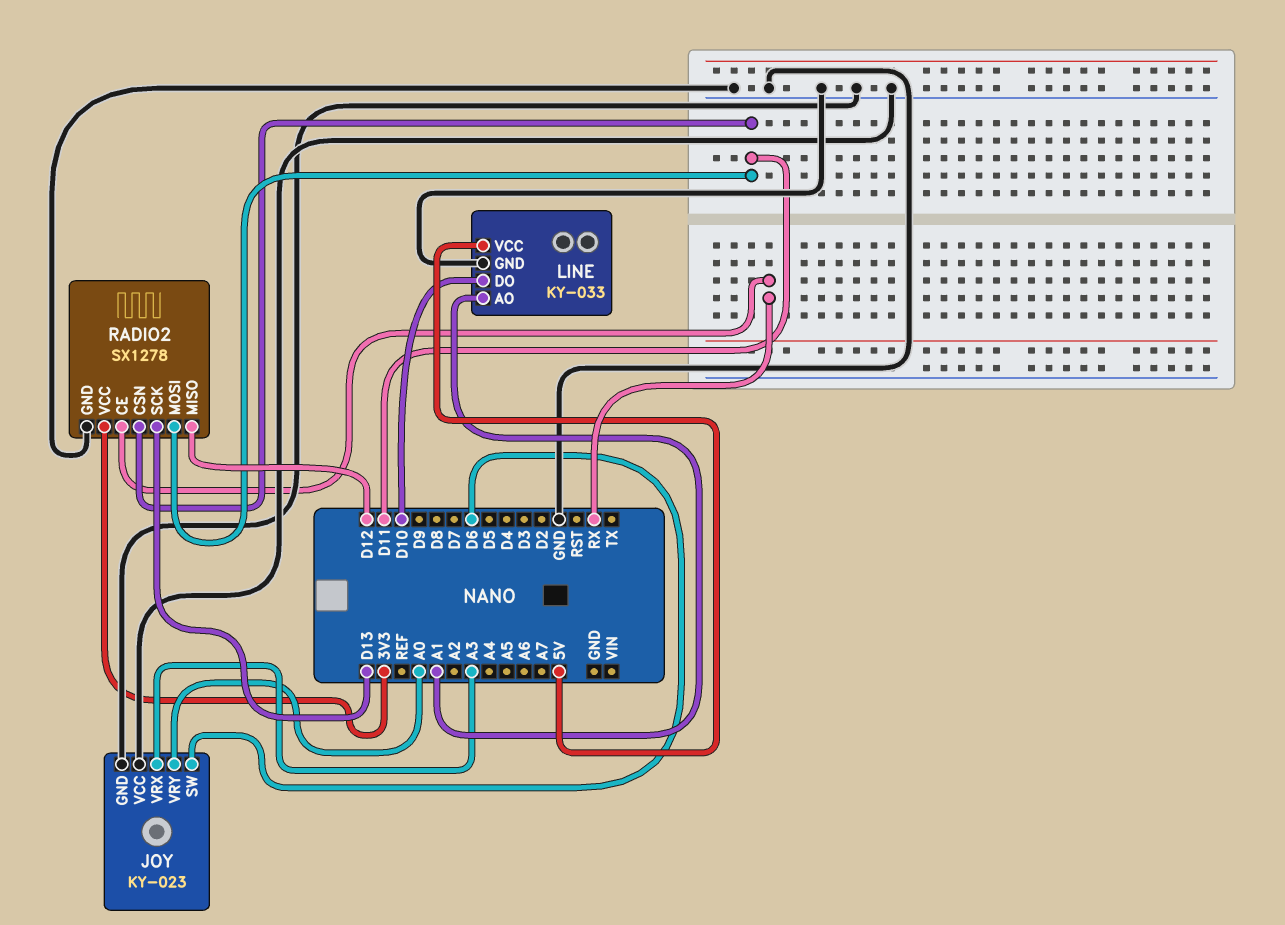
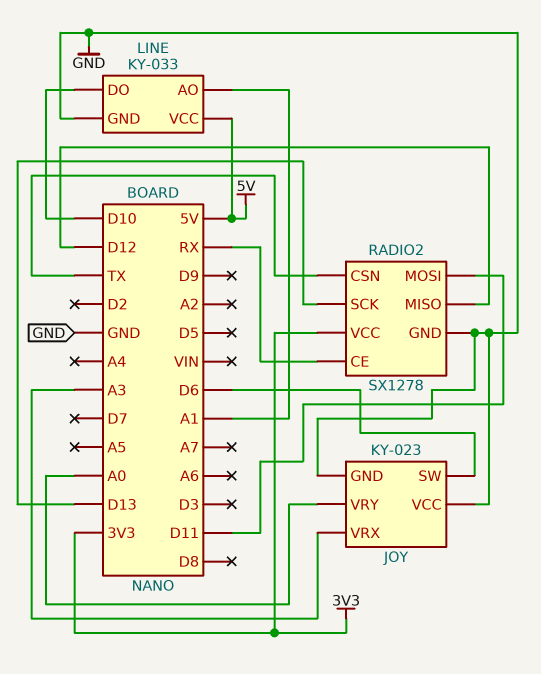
RADIO2 pin CSN: D11 -> TX

